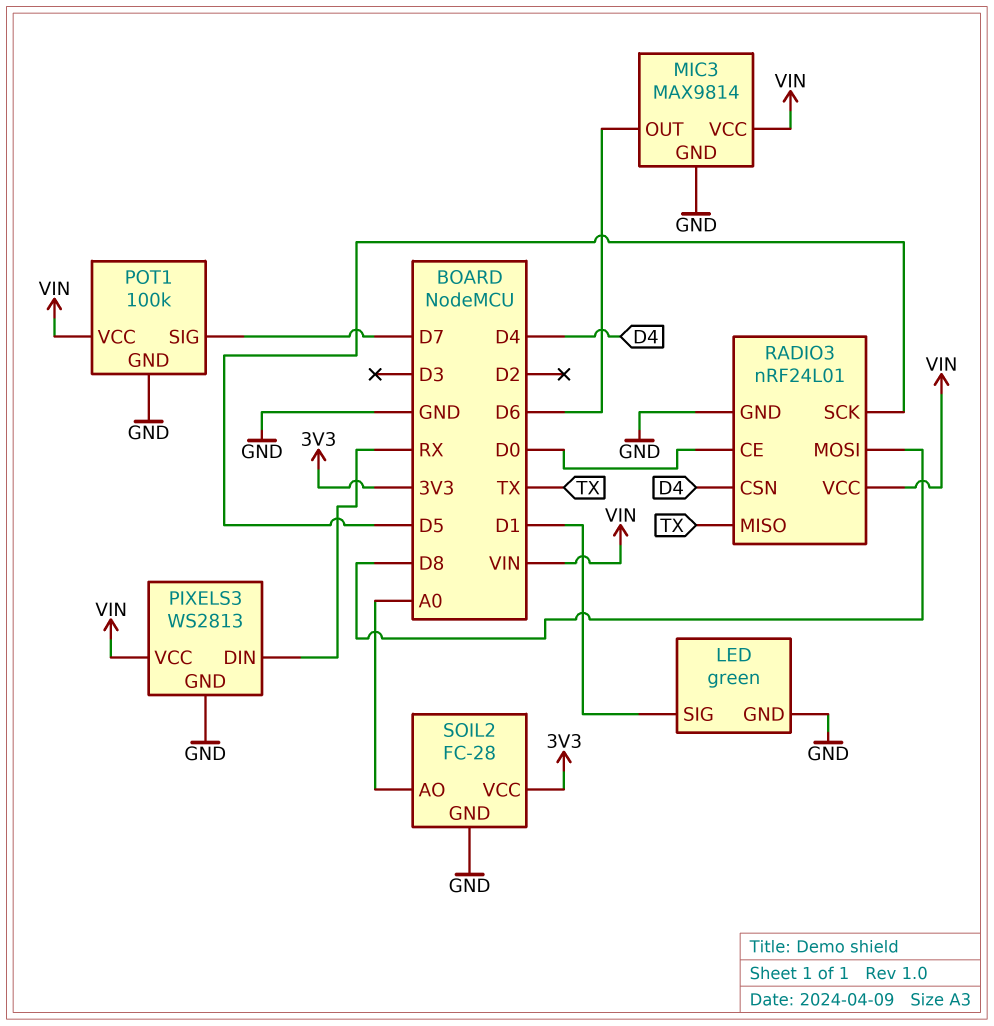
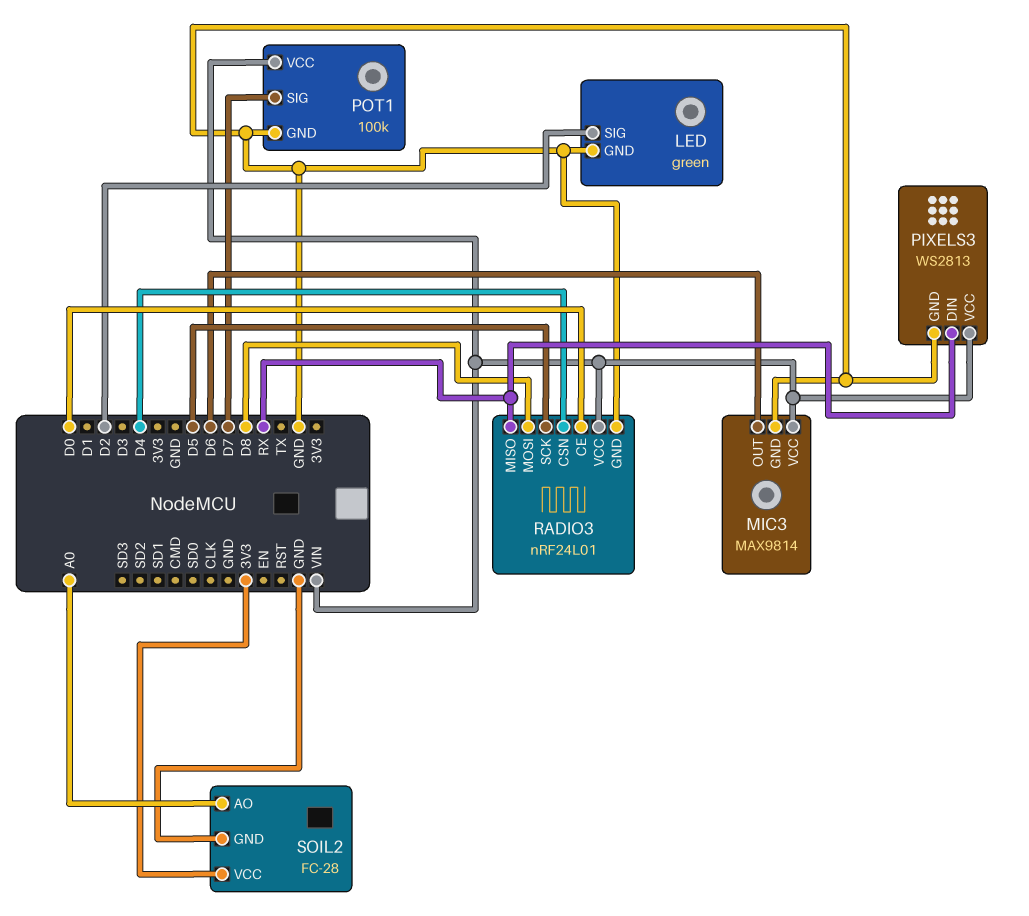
LED pin SIG: D1 -> D2
RADIO3 pin MISO: TX -> RX

